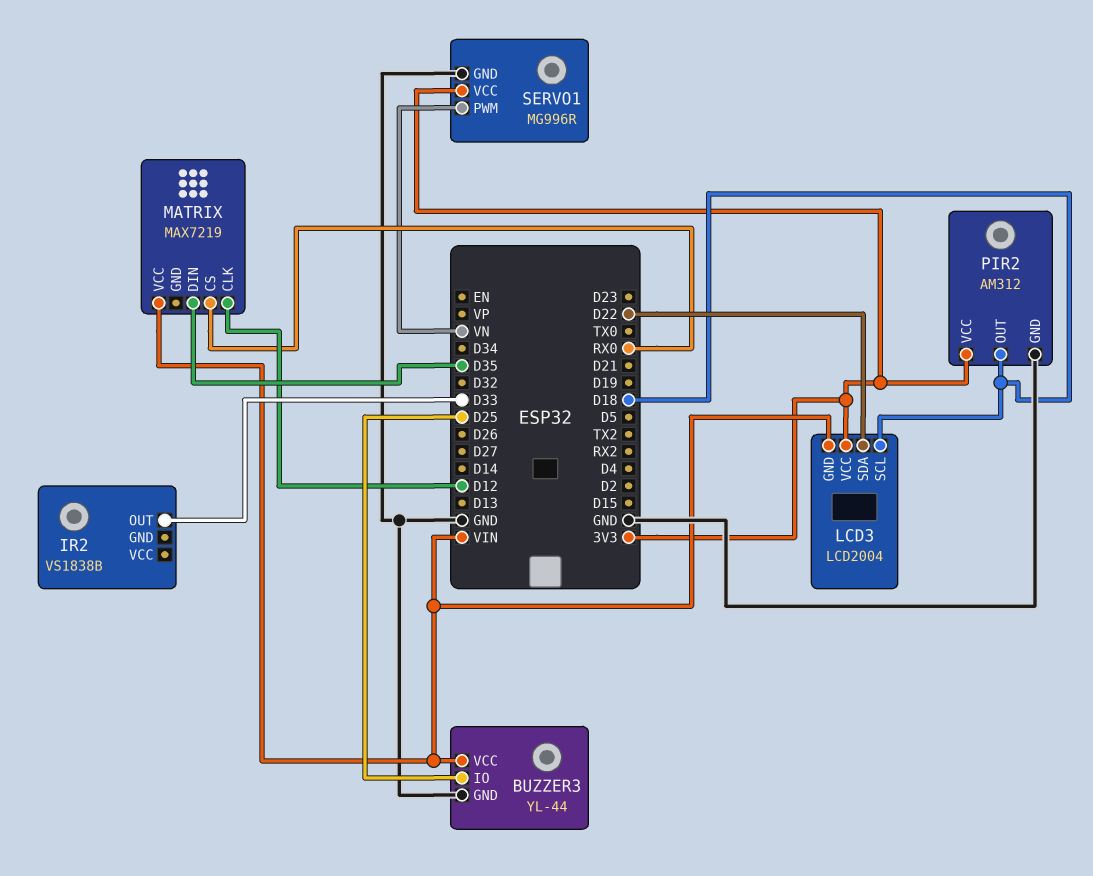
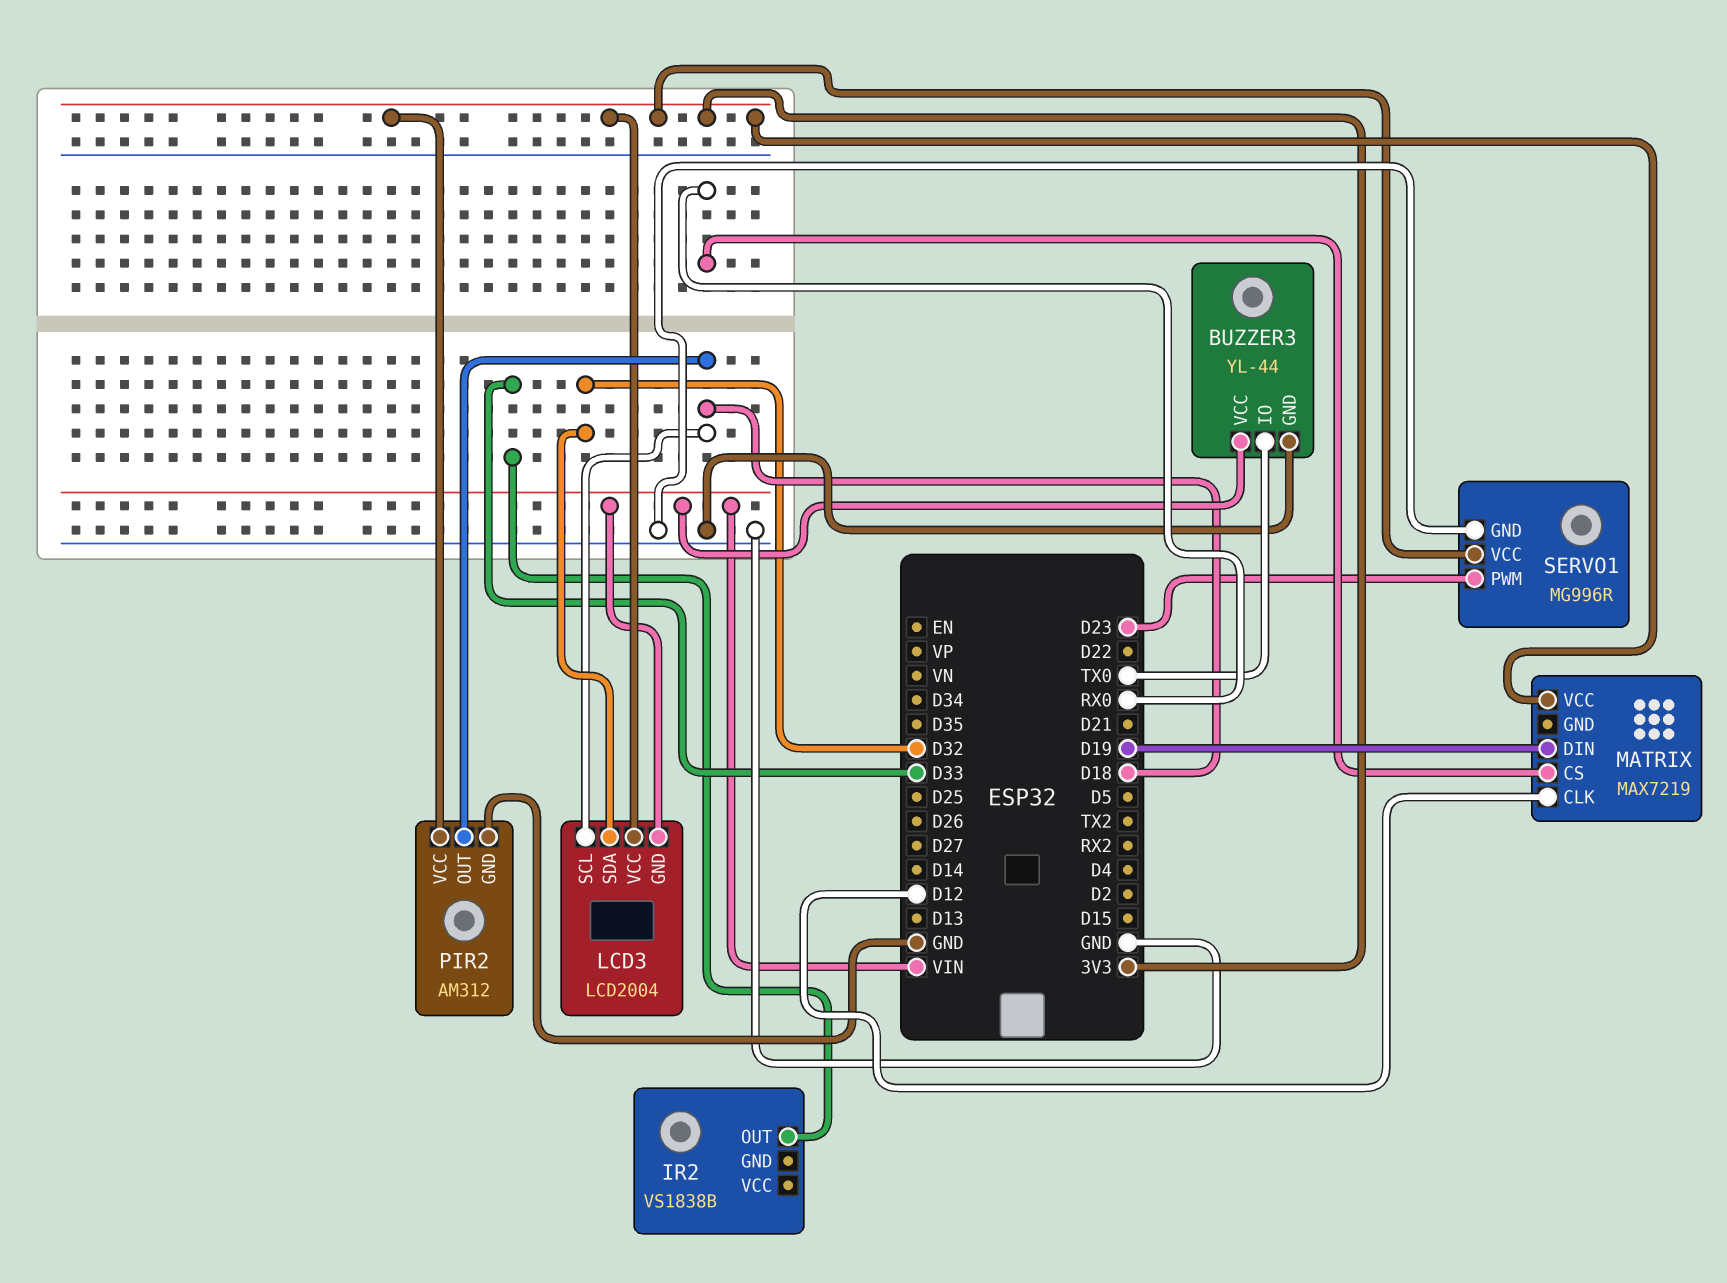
BUZZER3 pin IO: D25 -> TX0
LCD3 pin SDA: D22 -> D32
MATRIX pin DIN: D35 -> D19
MATRIX pin VCC: VIN -> 3V3
SERVO1 pin PWM: VN -> D23

